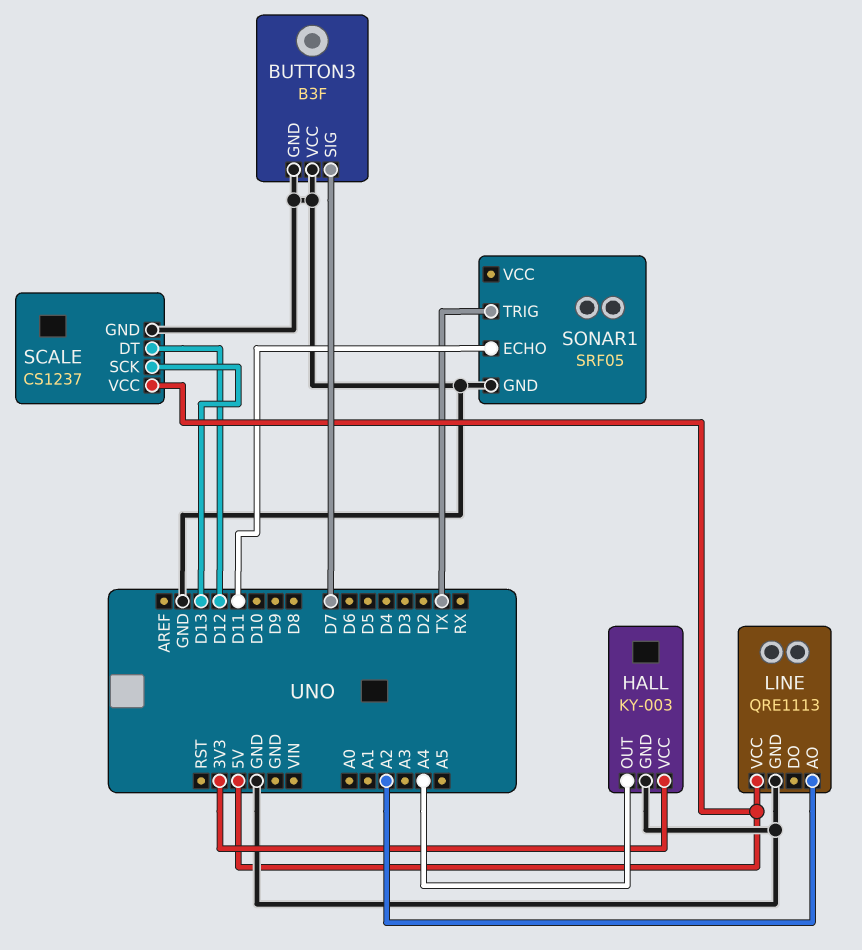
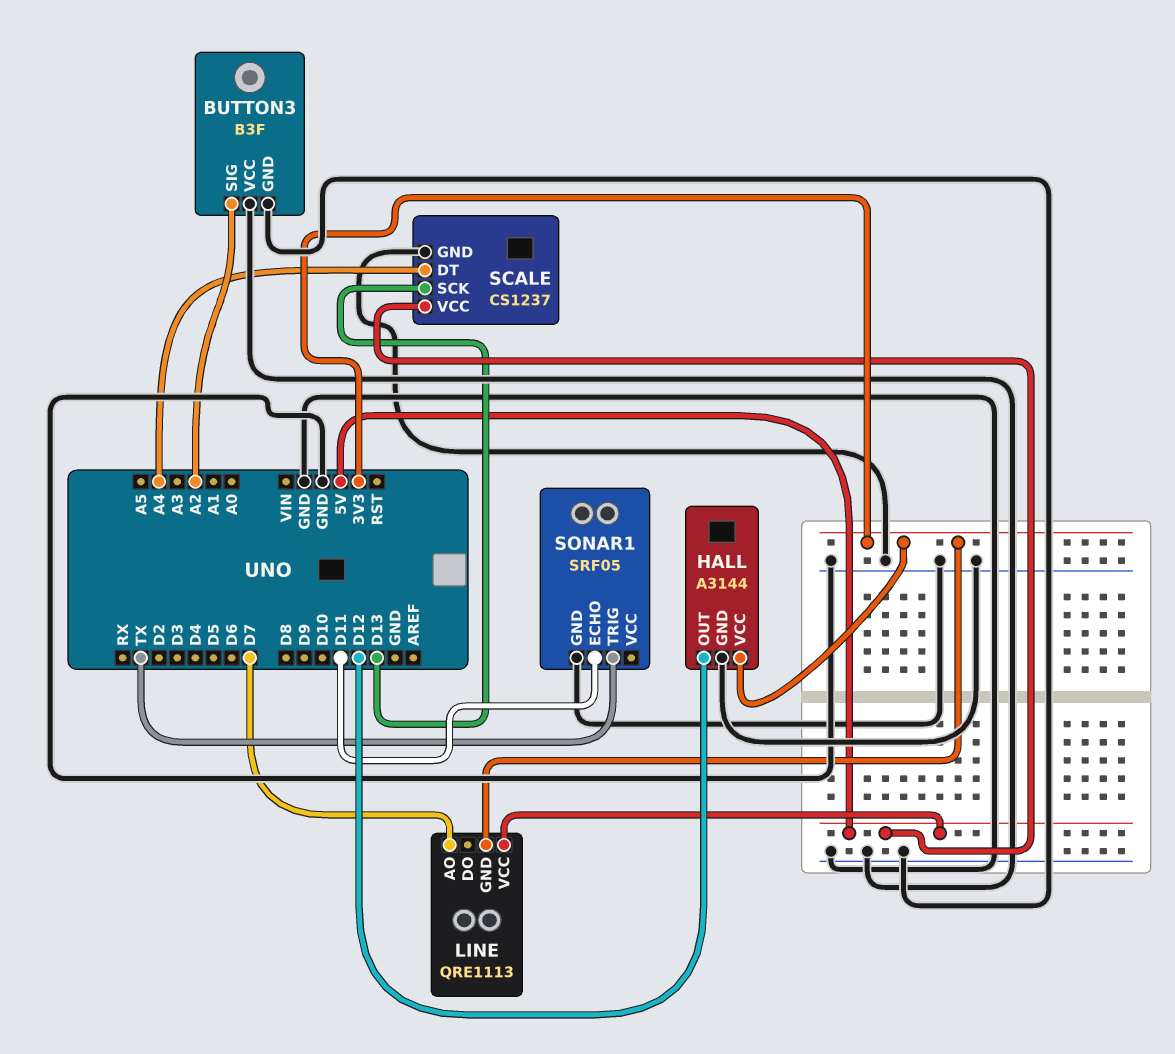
BUTTON3 pin SIG: D7 -> A2
HALL: KY-003 -> A3144
HALL pin OUT: A4 -> D12
LINE pin AO: A2 -> D7
LINE pin GND: GND -> 3V3
SCALE pin DT: D12 -> A4

